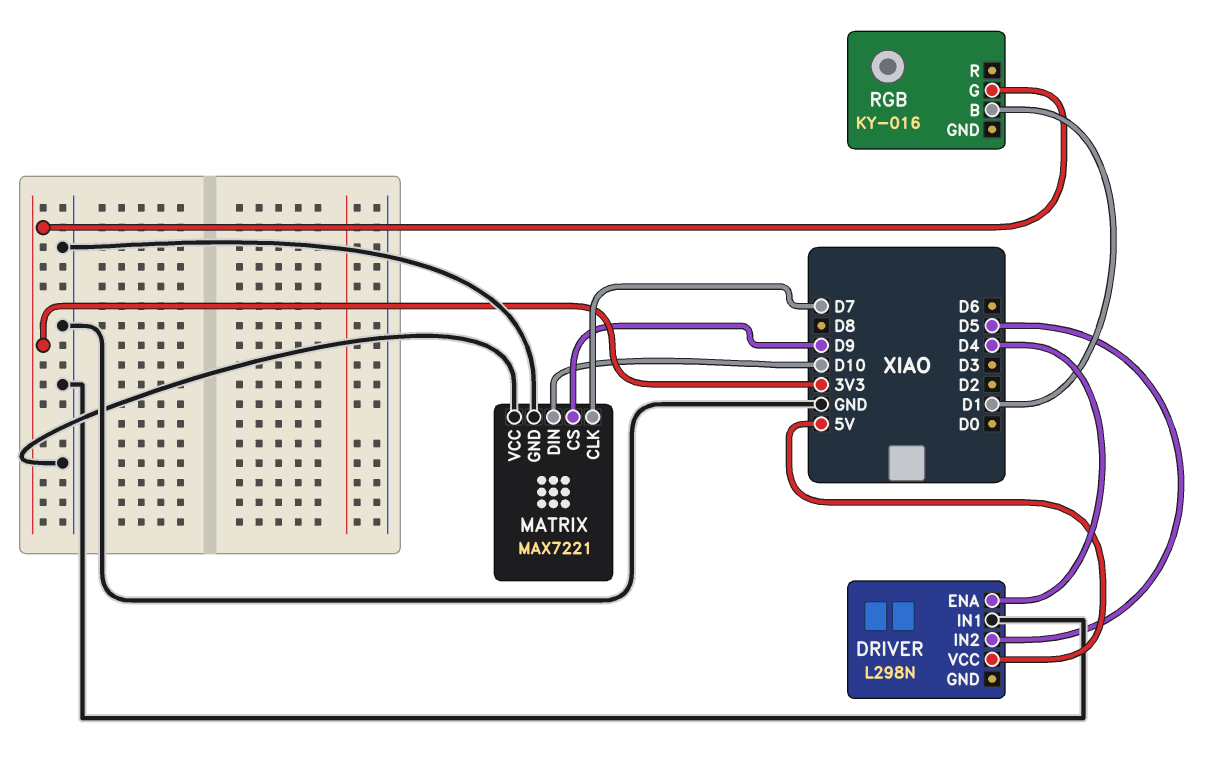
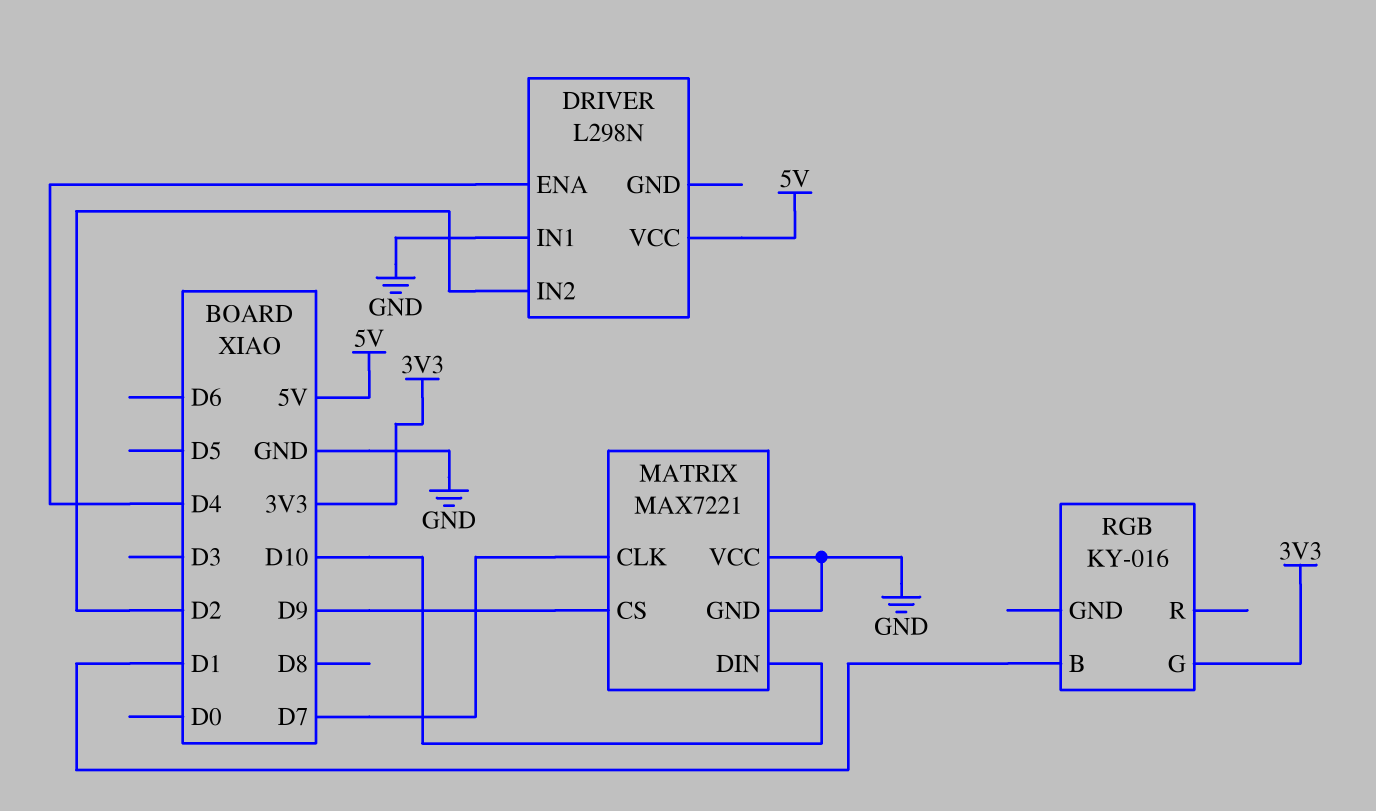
DRIVER pin IN2: D5 -> D2

